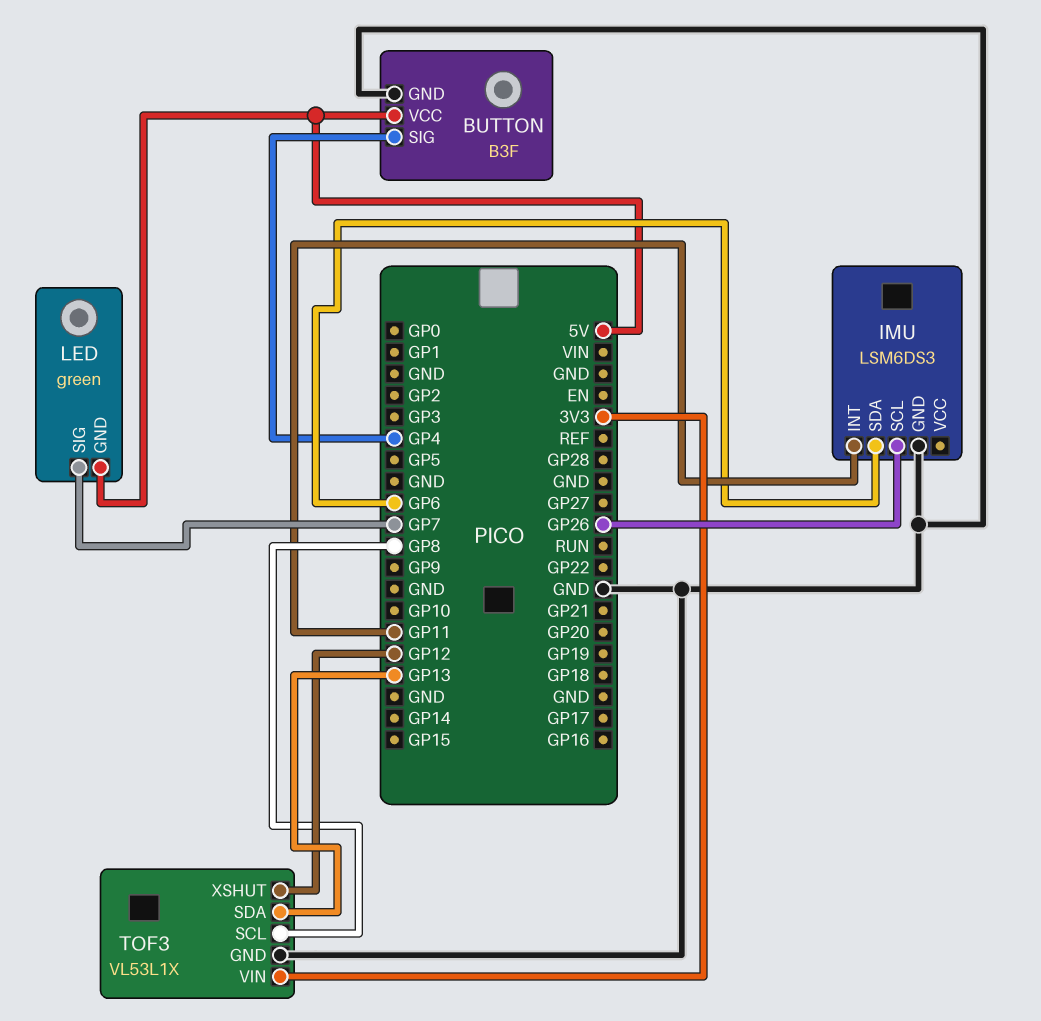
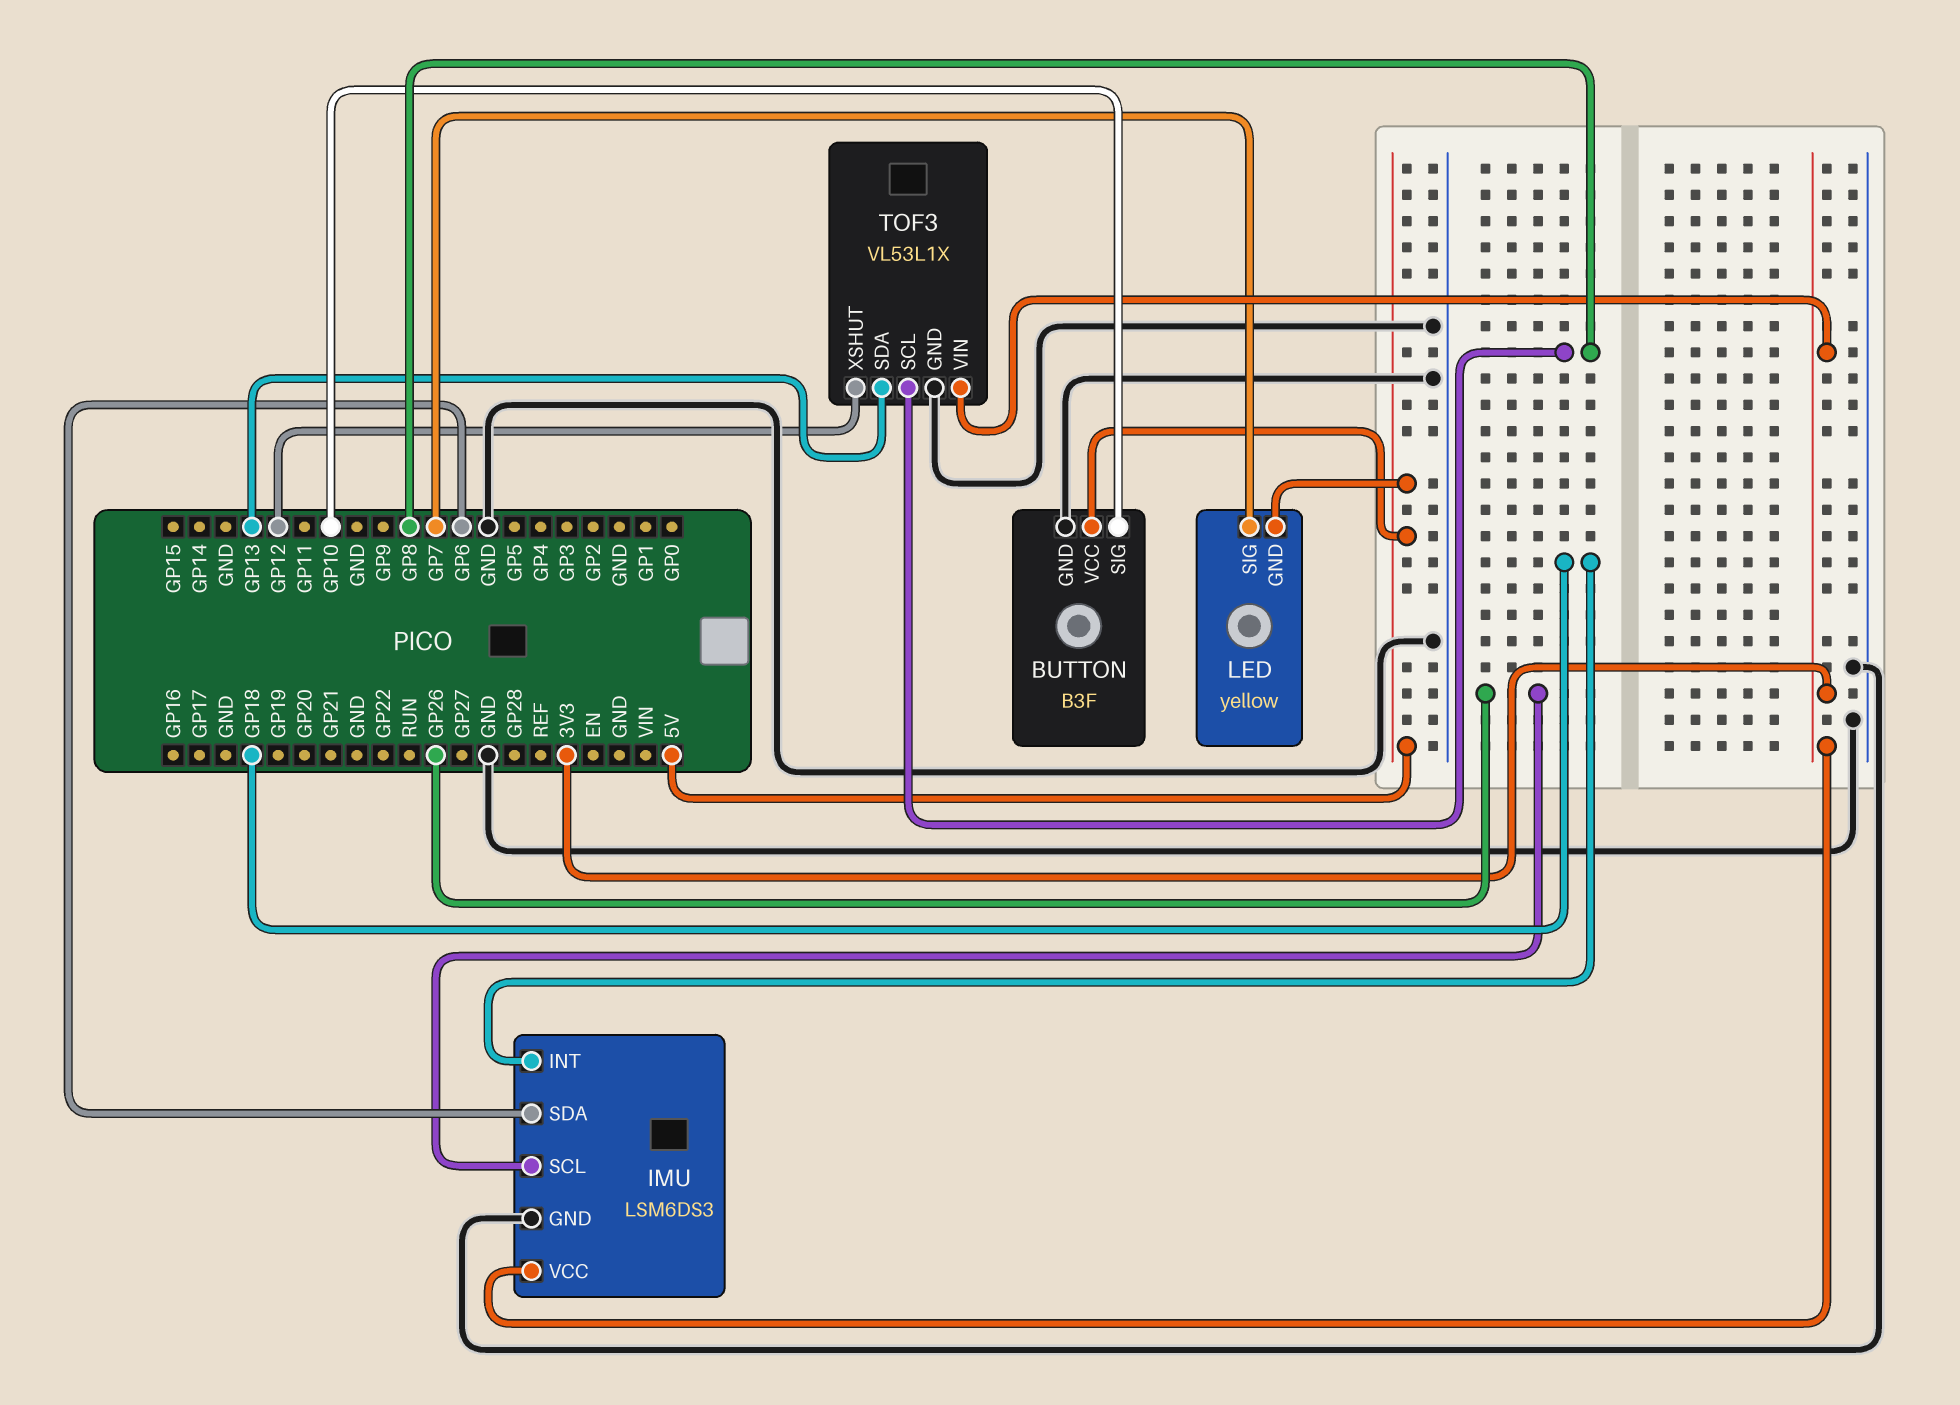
BUTTON pin SIG: GP4 -> GP10
IMU pin INT: GP11 -> GP18
IMU pin VCC: none -> 3V3
LED: green -> yellow

